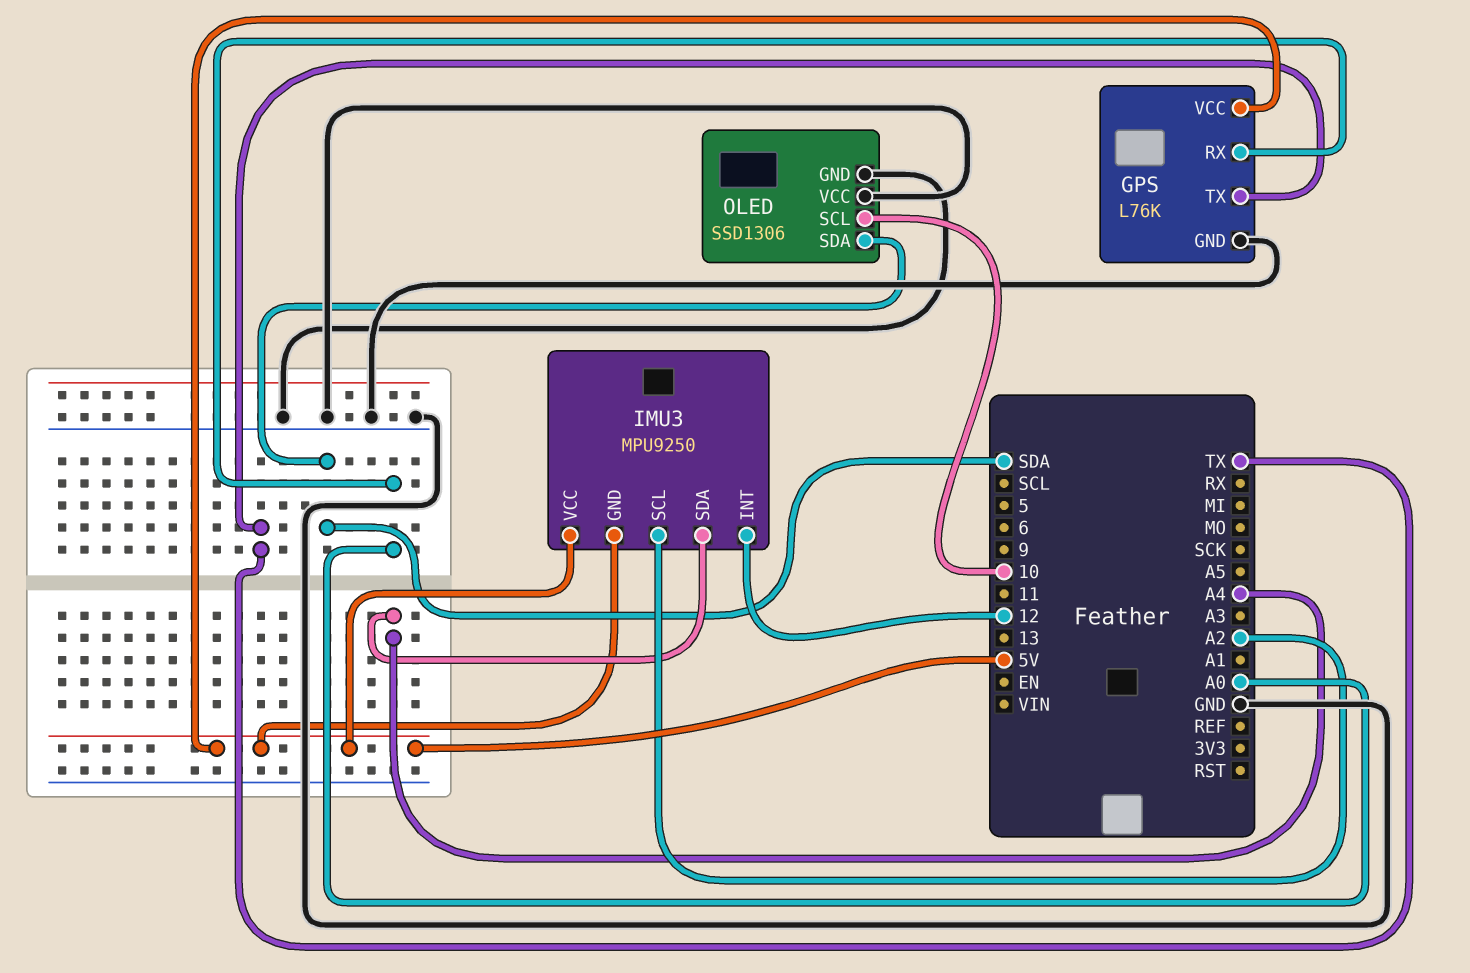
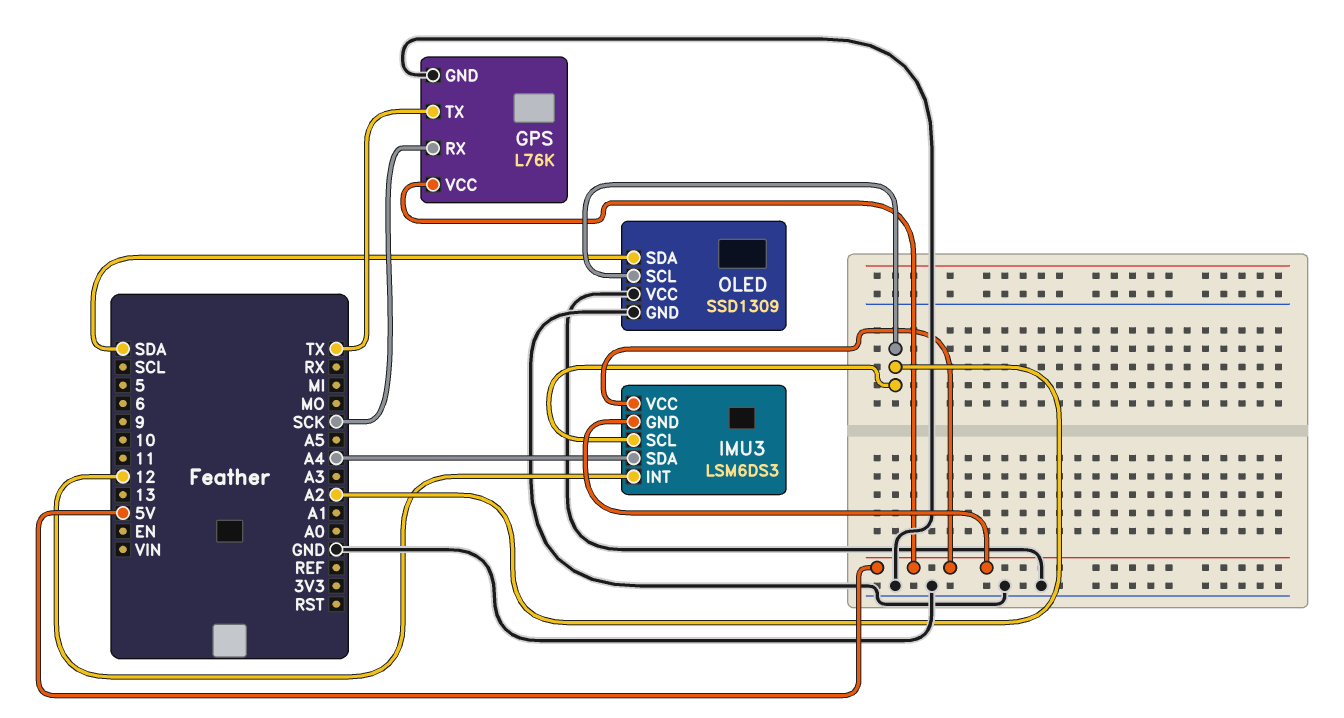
GPS pin RX: A0 -> SCK
IMU3: MPU9250 -> LSM6DS3
OLED: SSD1306 -> SSD1309
OLED pin SCL: 10 -> A2

